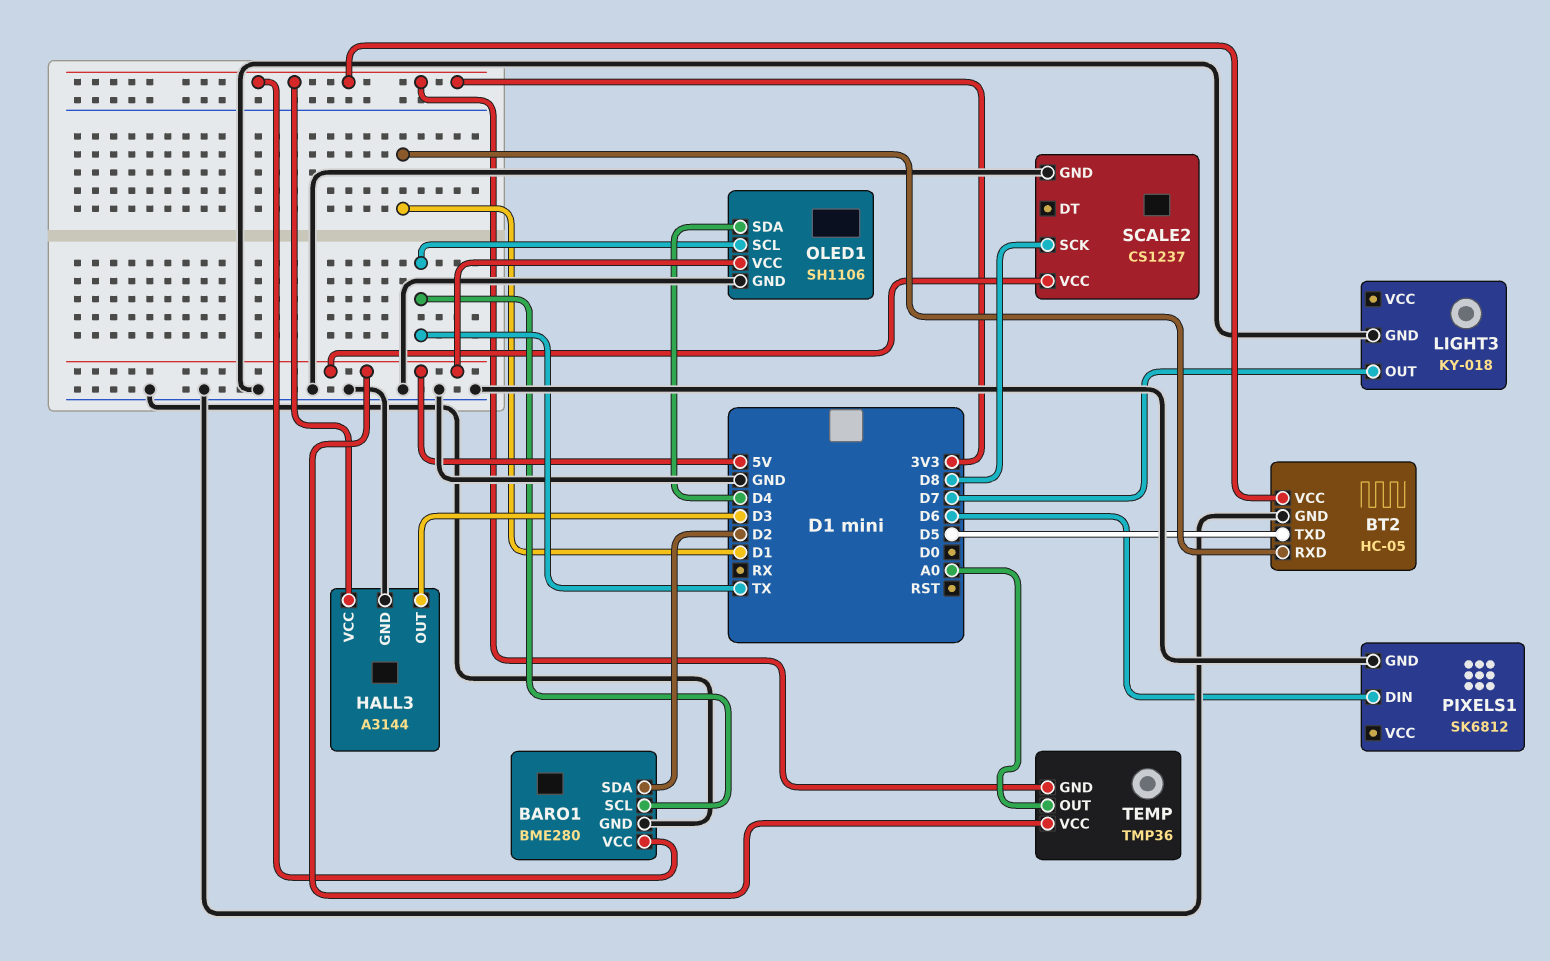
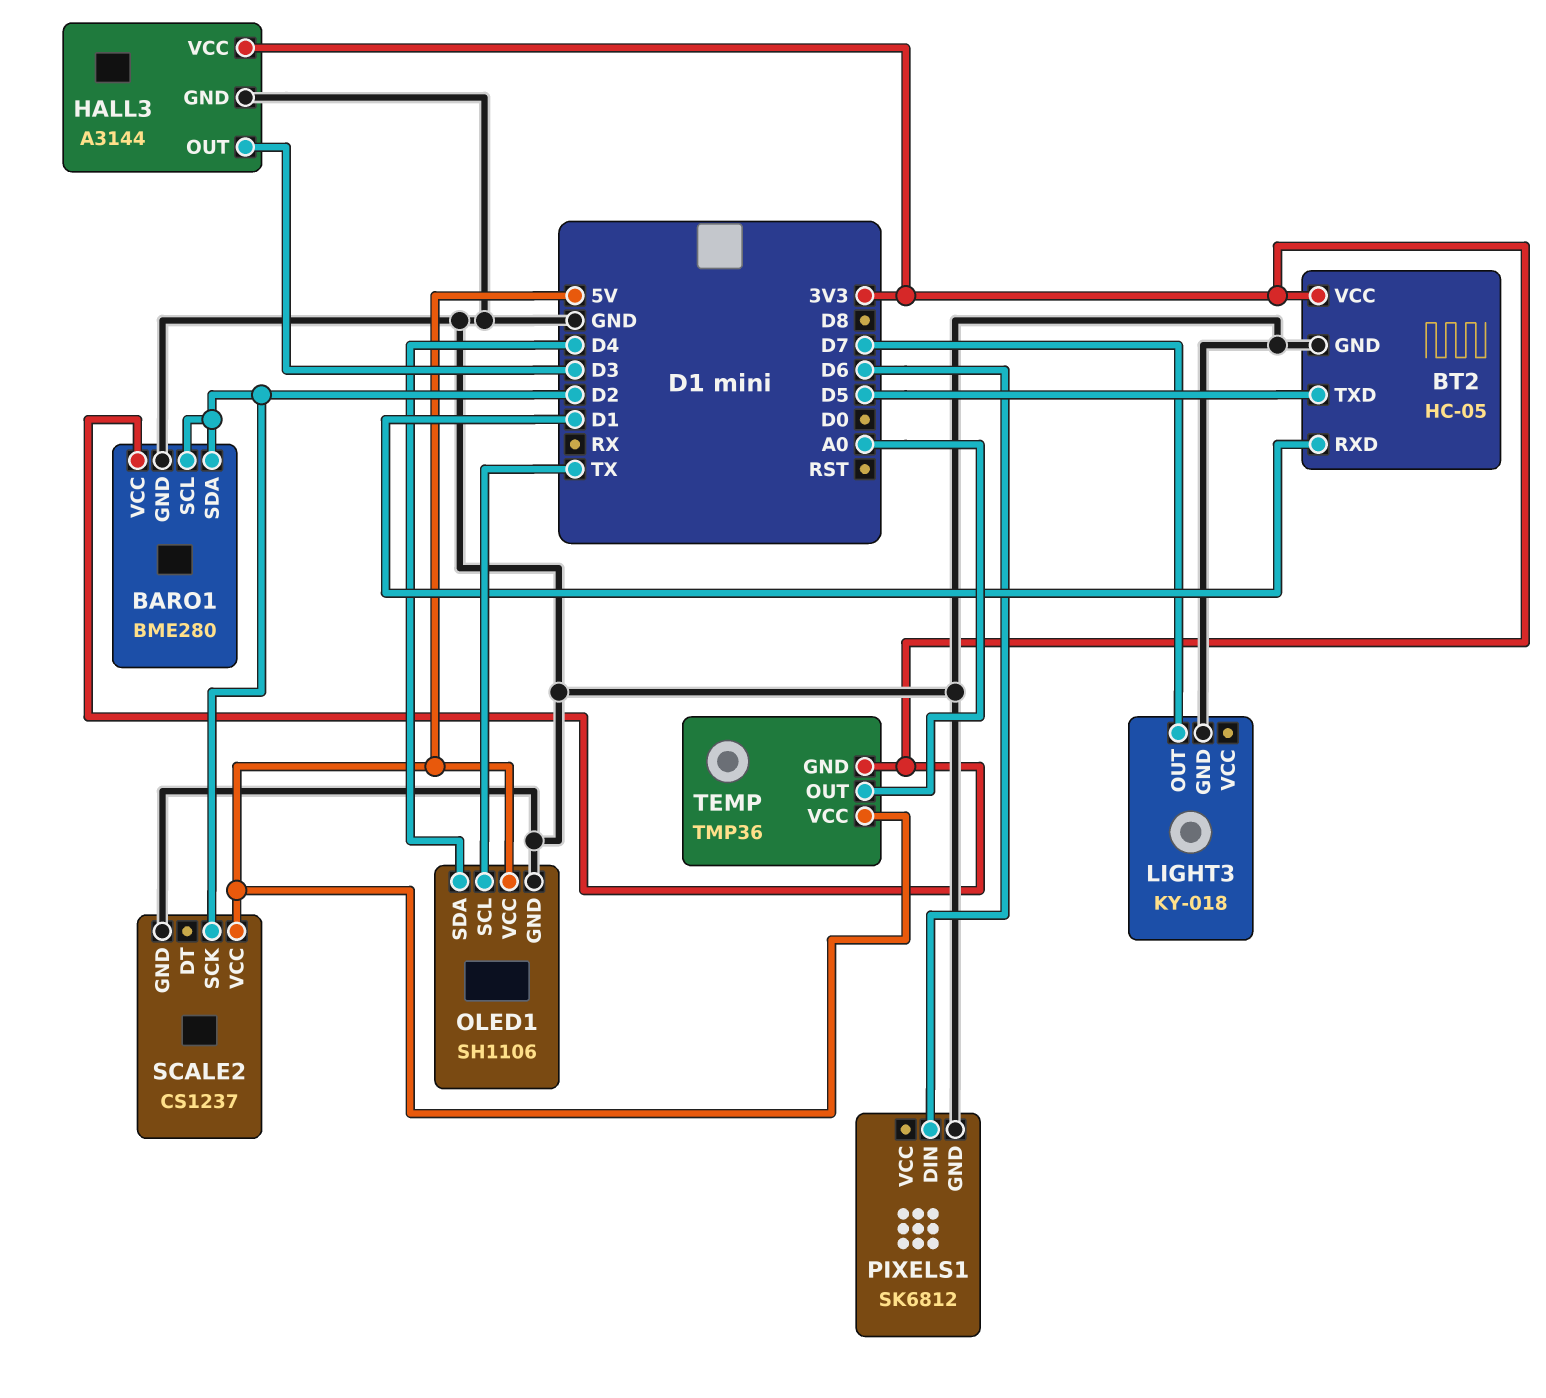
BARO1 pin SCL: TX -> D2
SCALE2 pin SCK: D8 -> D2

